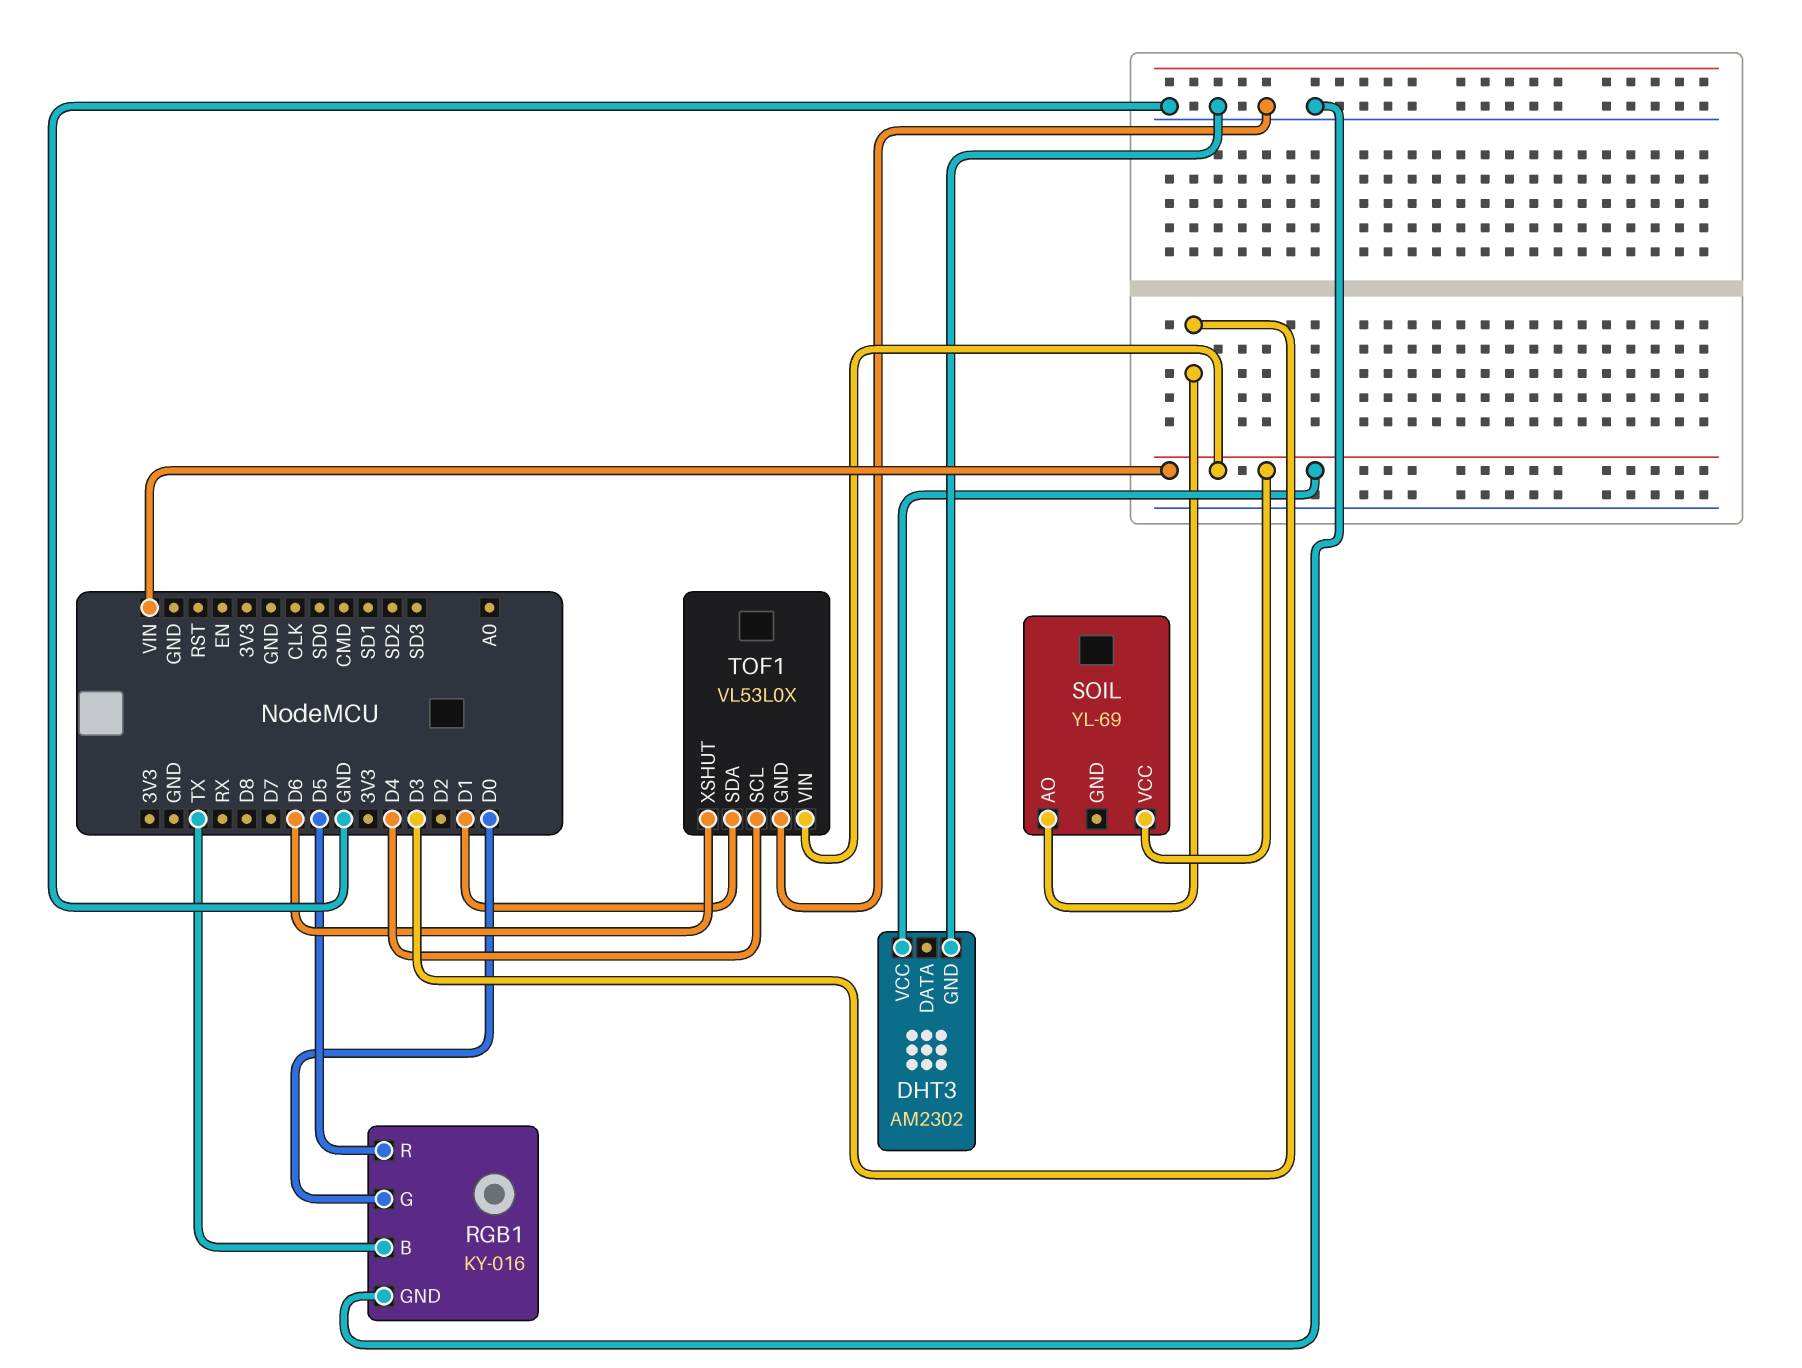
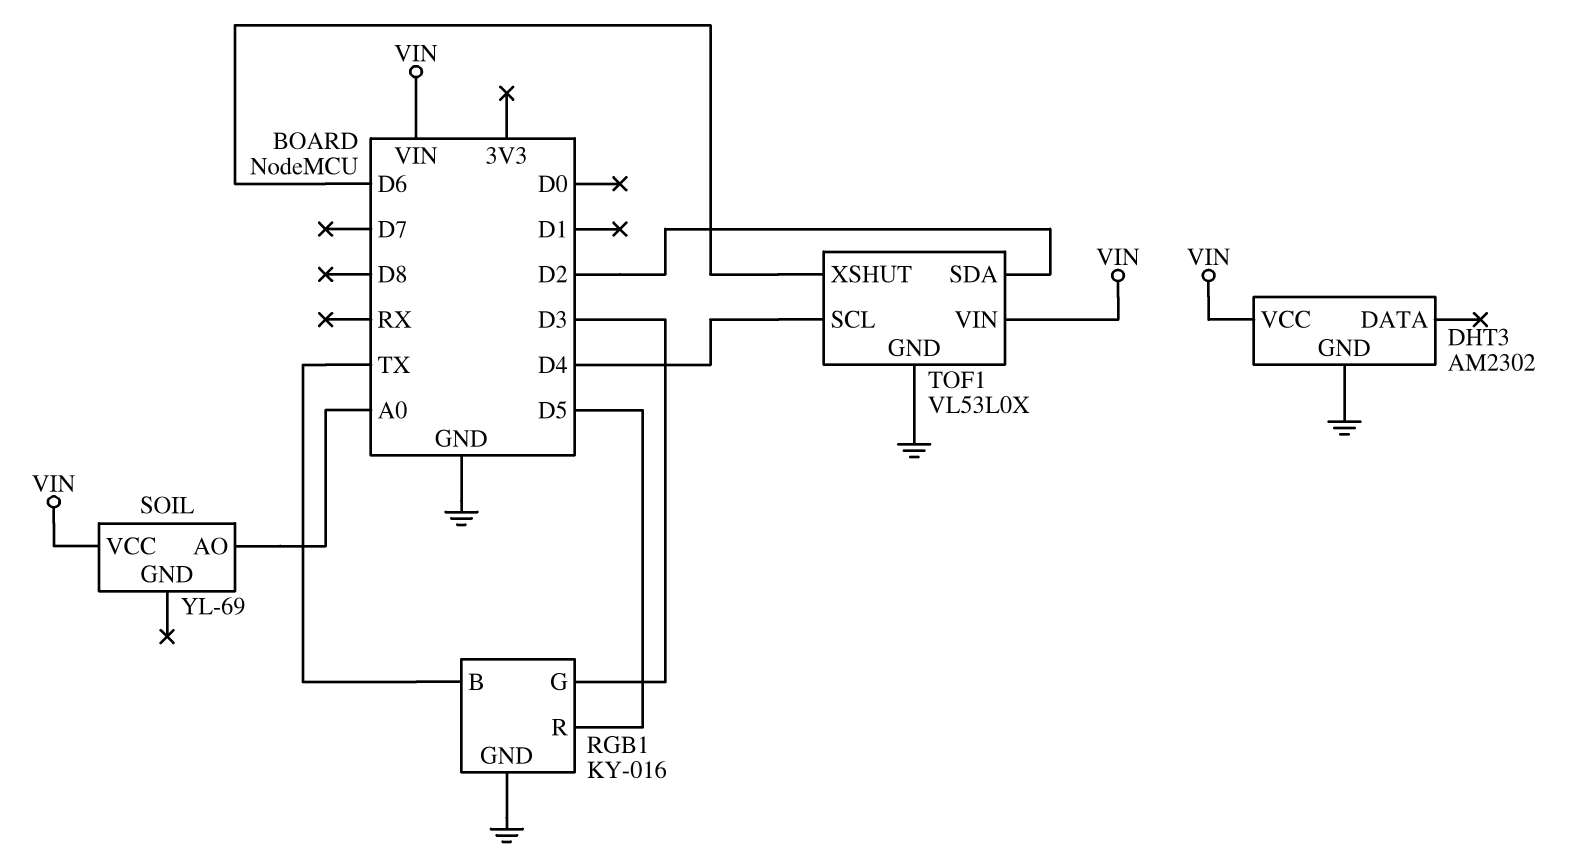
RGB1 pin G: D0 -> D3
SOIL pin AO: D3 -> A0
TOF1 pin SDA: D1 -> D2

